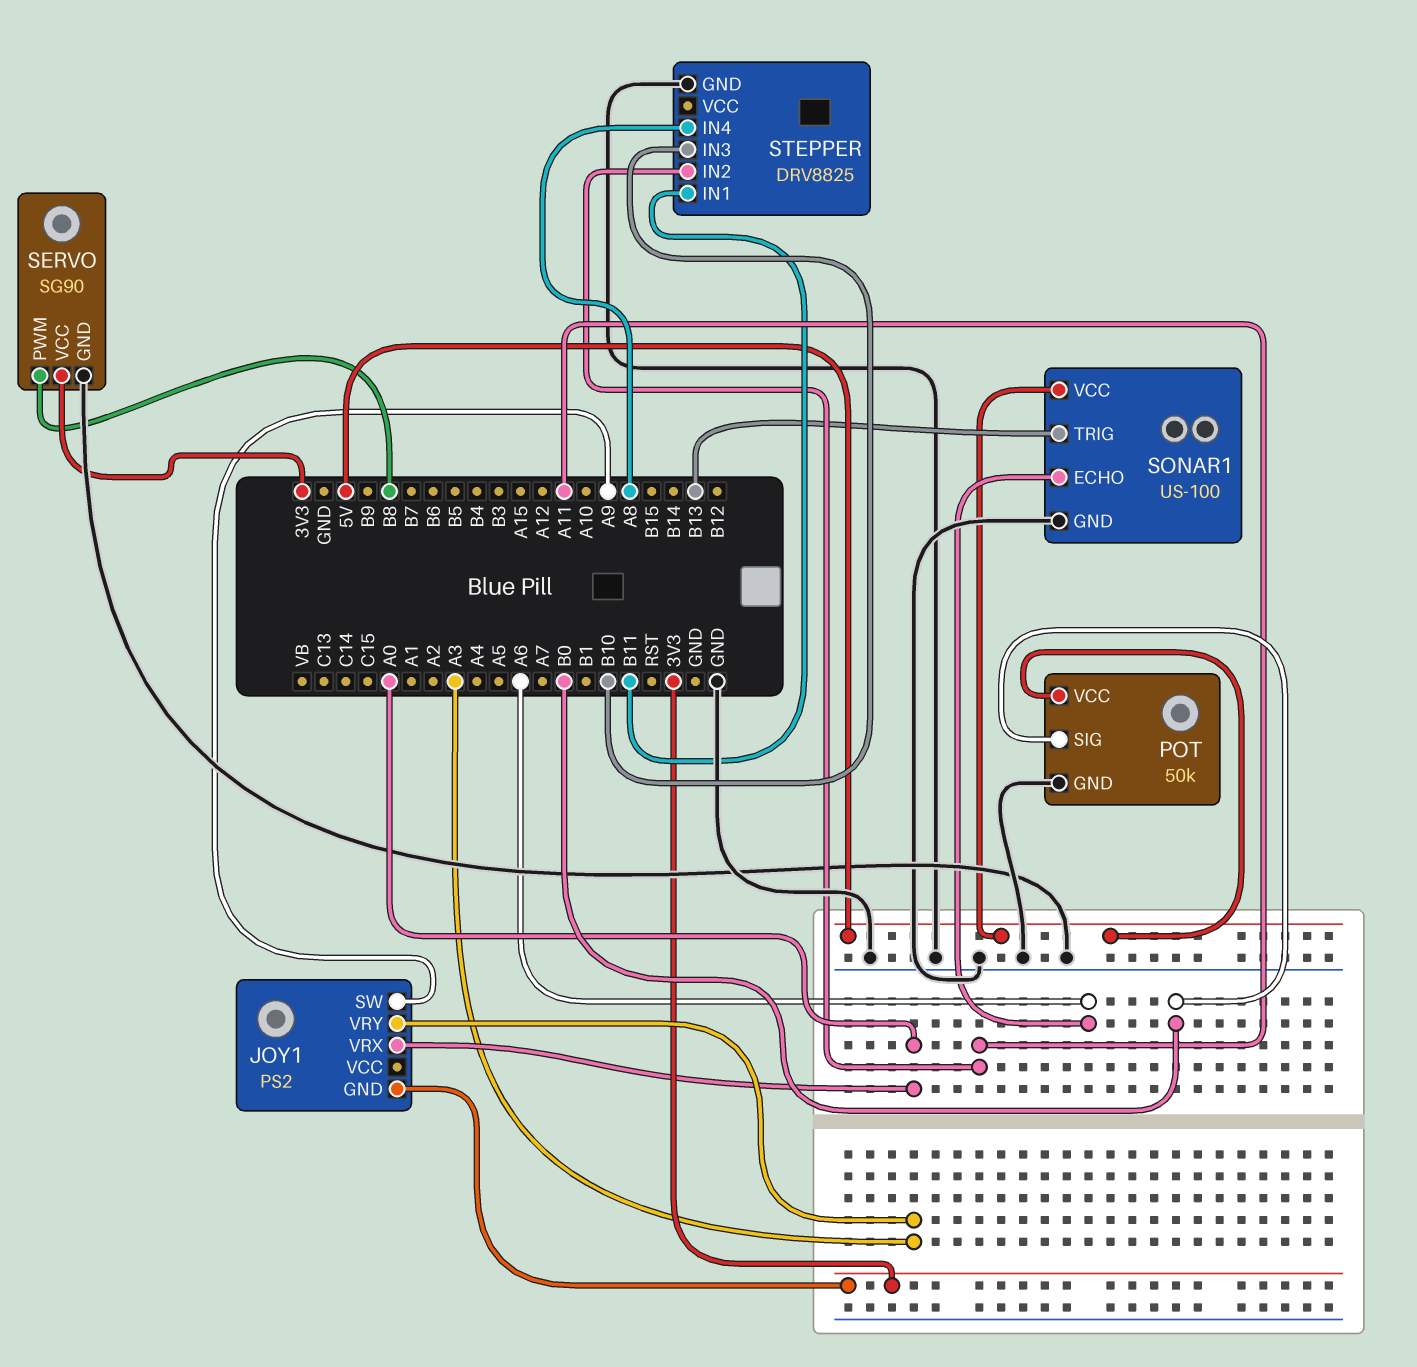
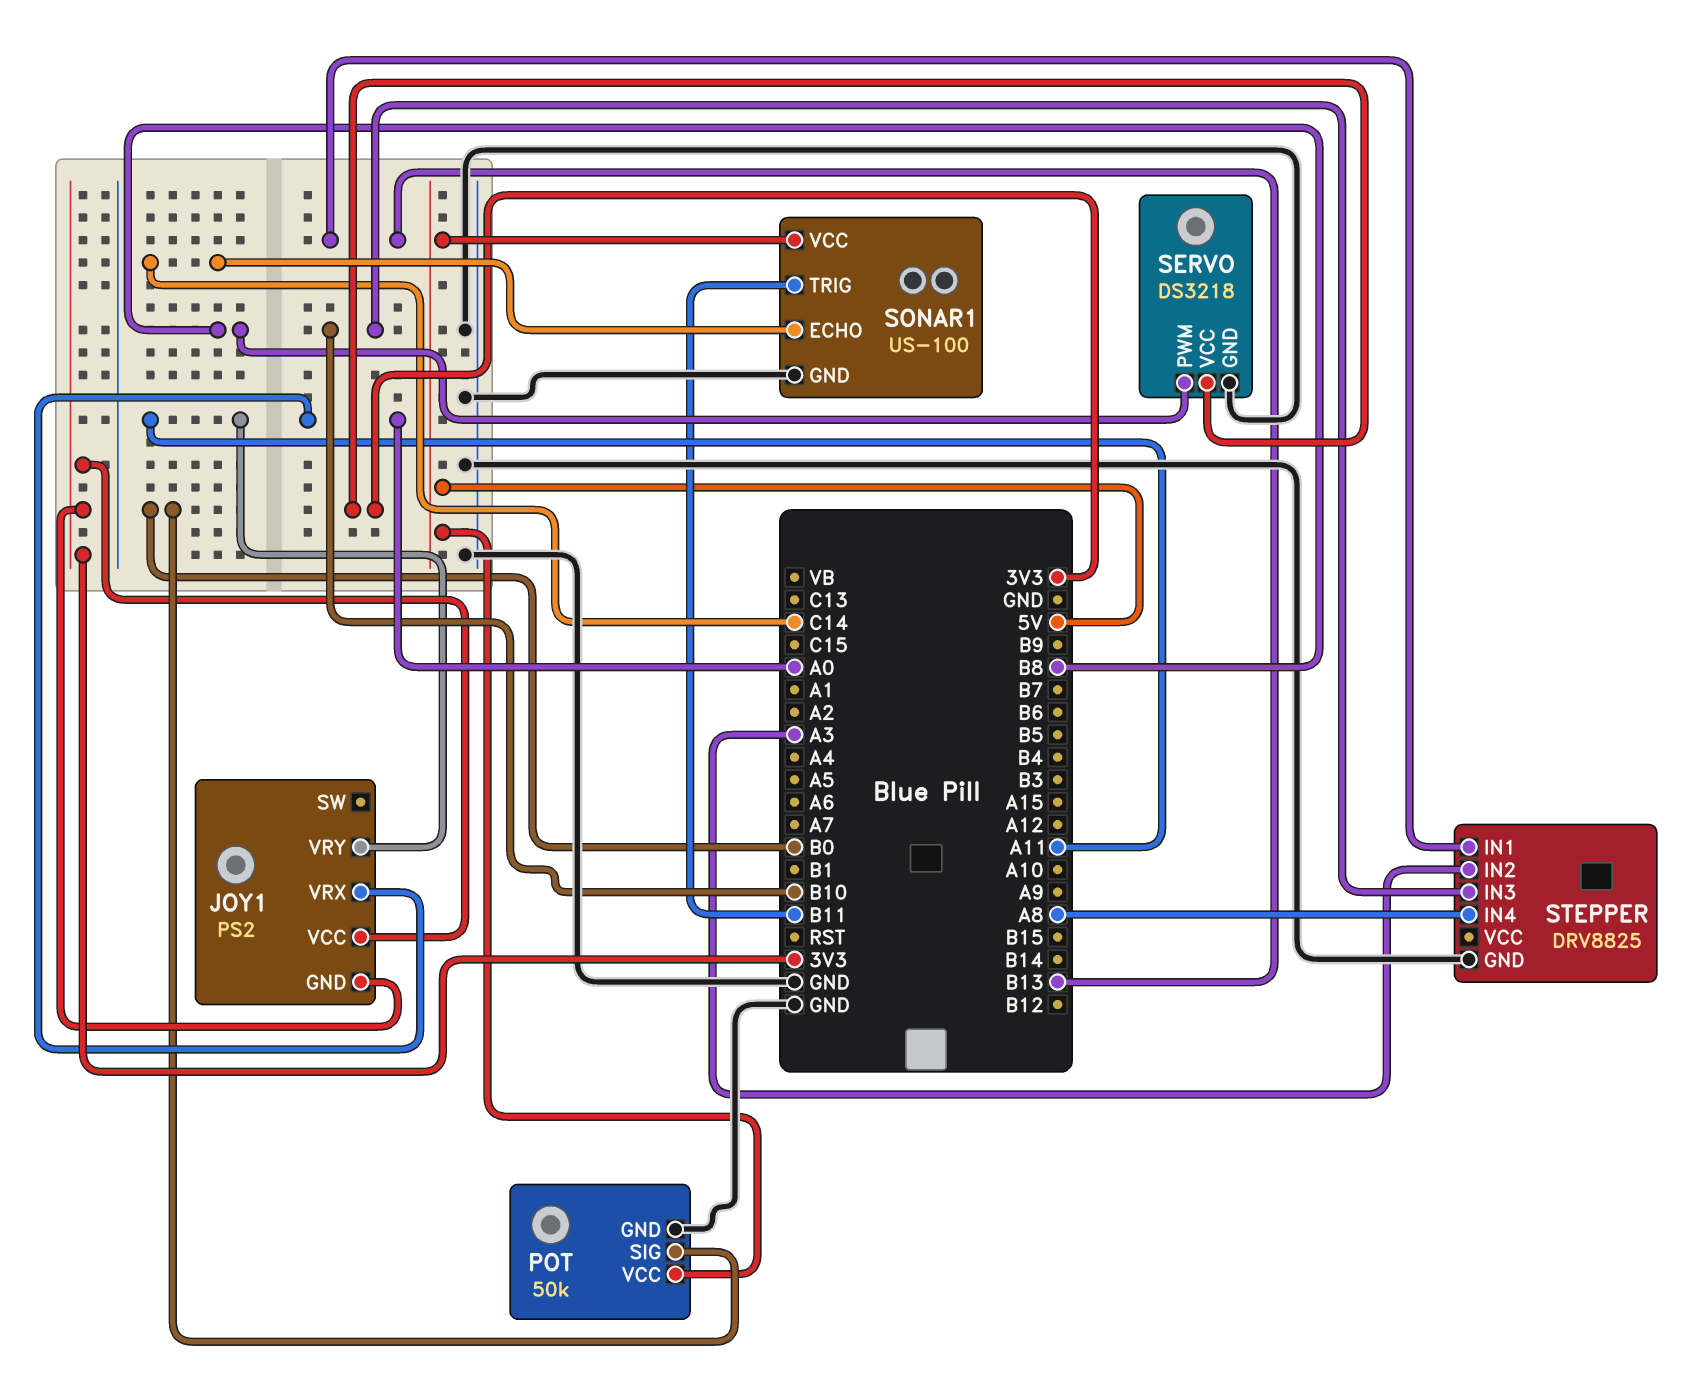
JOY1 pin SW: A9 -> none
JOY1 pin VCC: none -> 3V3
JOY1 pin VRY: A3 -> A11
SERVO: SG90 -> DS3218
SONAR1 pin ECHO: A6 -> C14
SONAR1 pin TRIG: B13 -> B11
STEPPER pin IN1: B11 -> B13
STEPPER pin IN2: A11 -> A3

